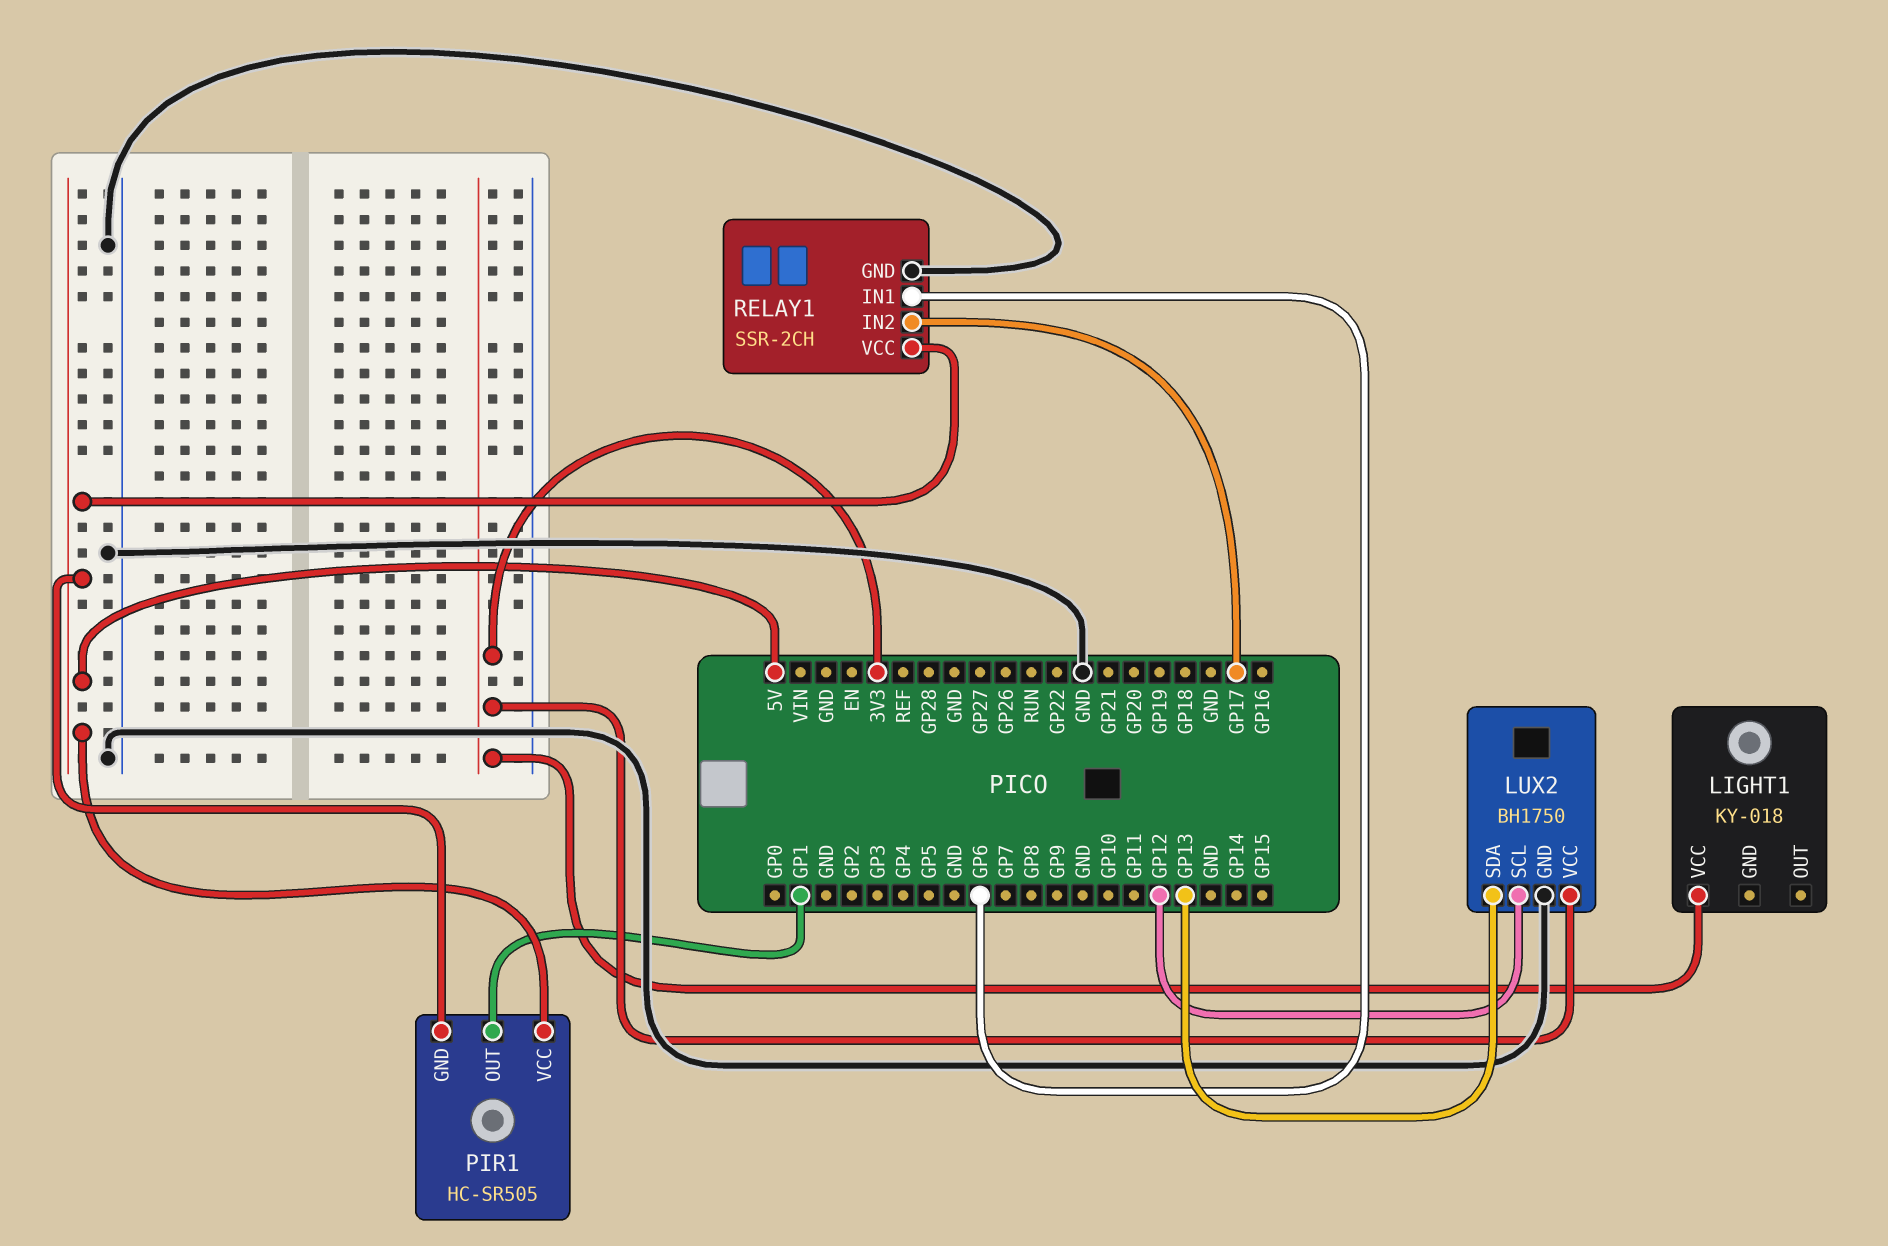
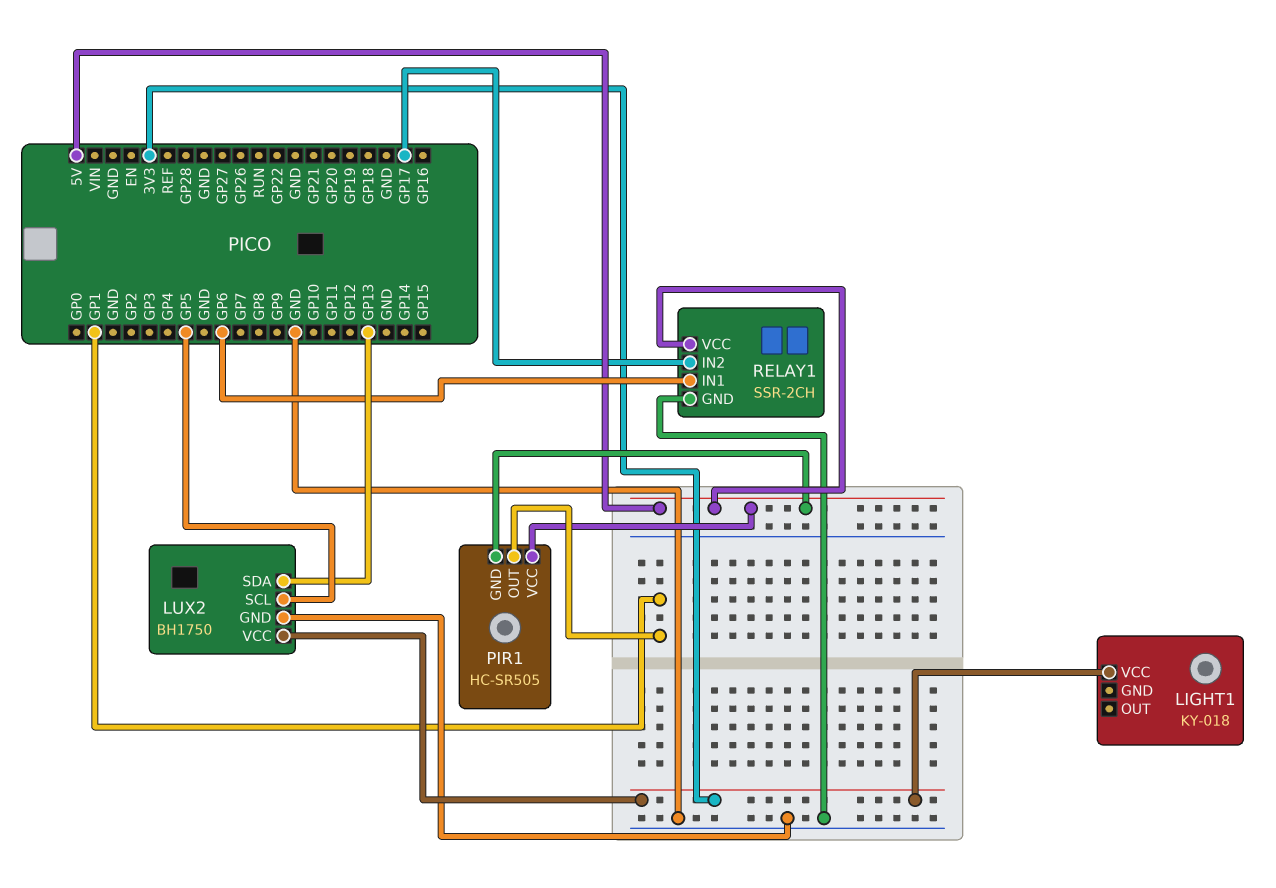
LUX2 pin SCL: GP12 -> GP5

